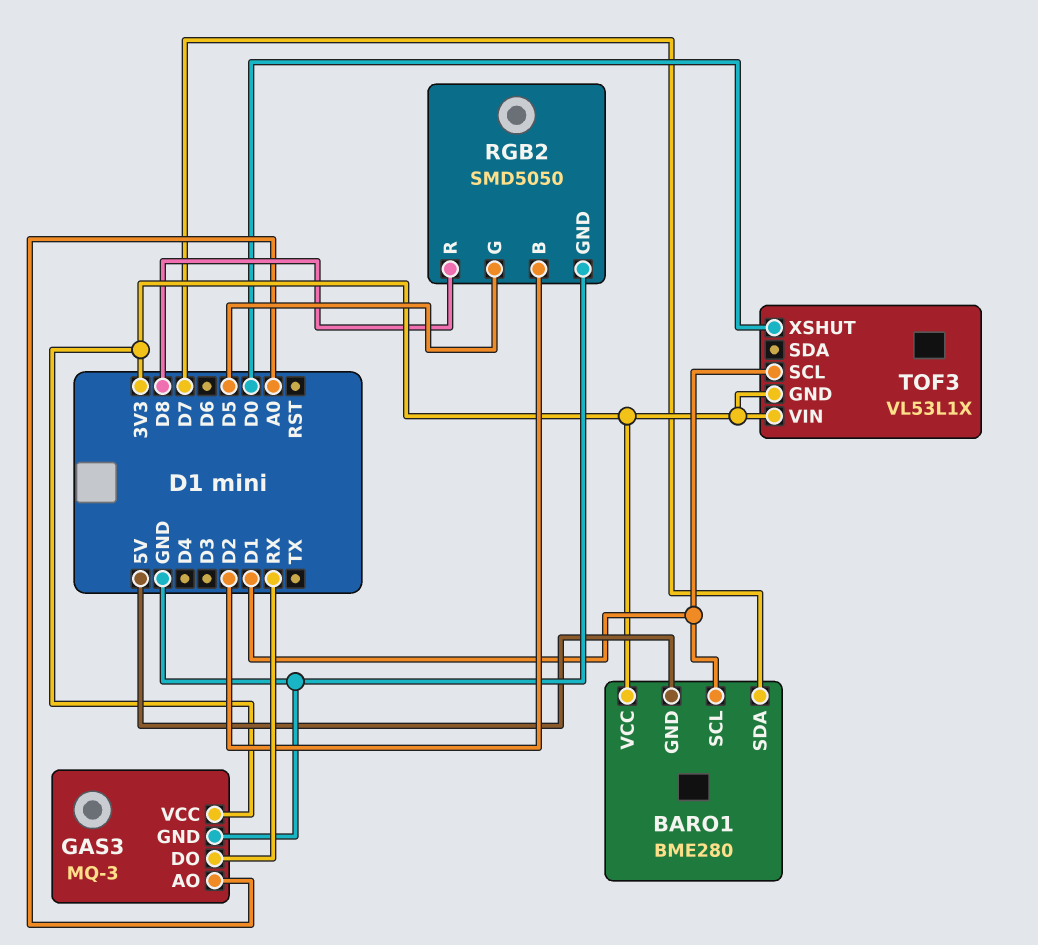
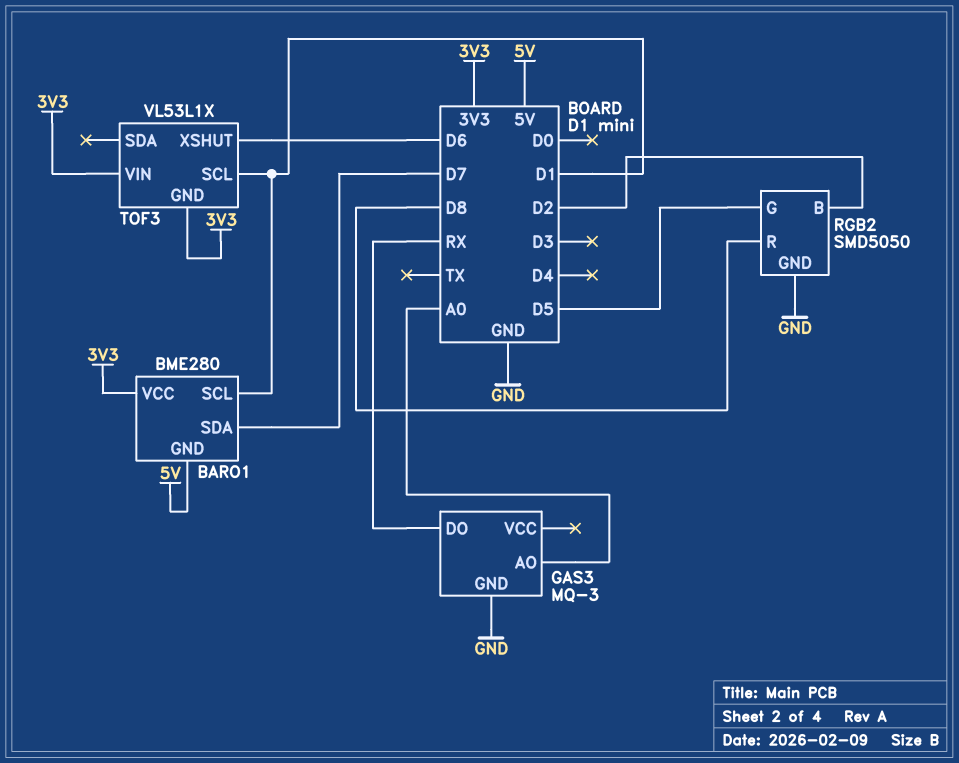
GAS3 pin VCC: 3V3 -> none
TOF3 pin XSHUT: D0 -> D6

